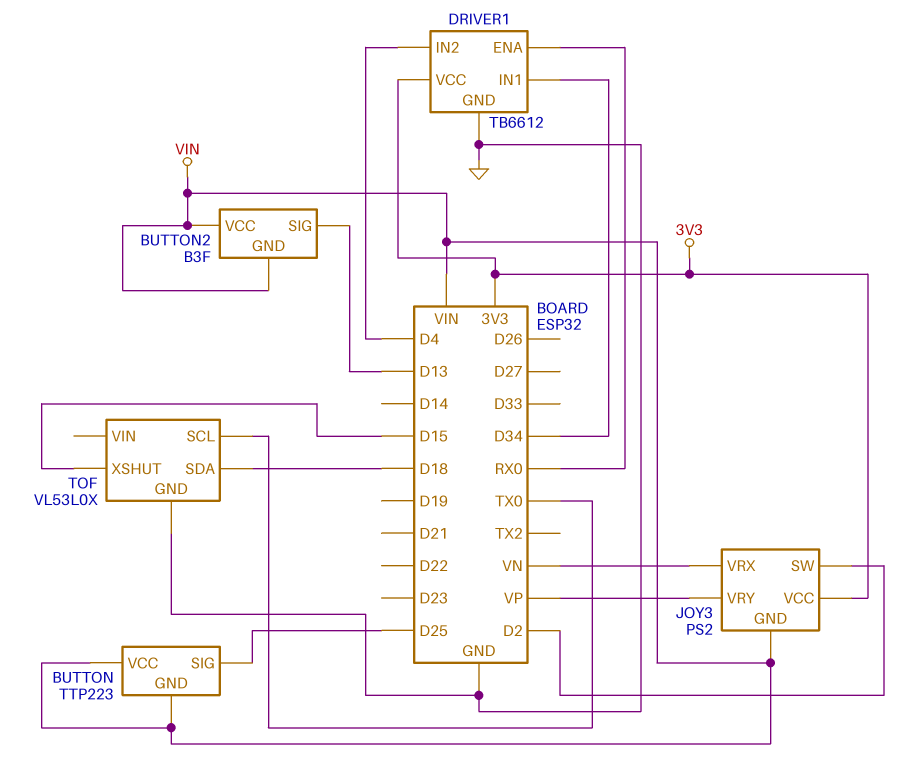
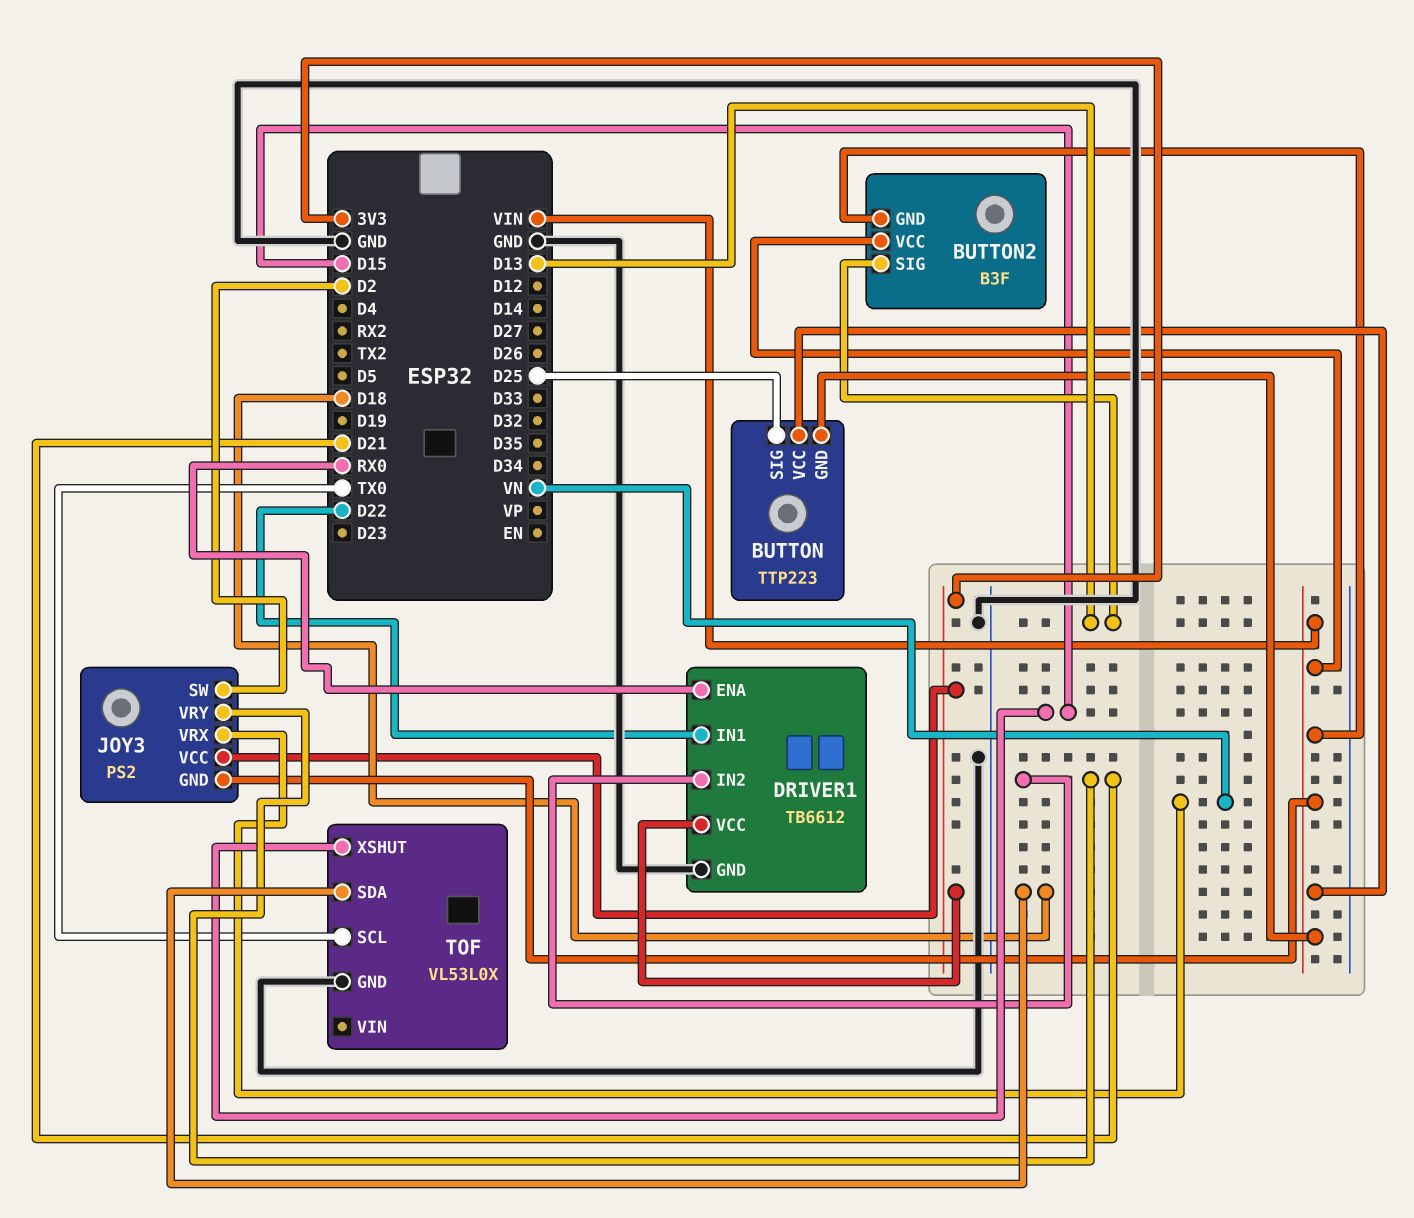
DRIVER1 pin IN1: D34 -> D22
DRIVER1 pin IN2: D4 -> D21
JOY3 pin VRY: VP -> D21

